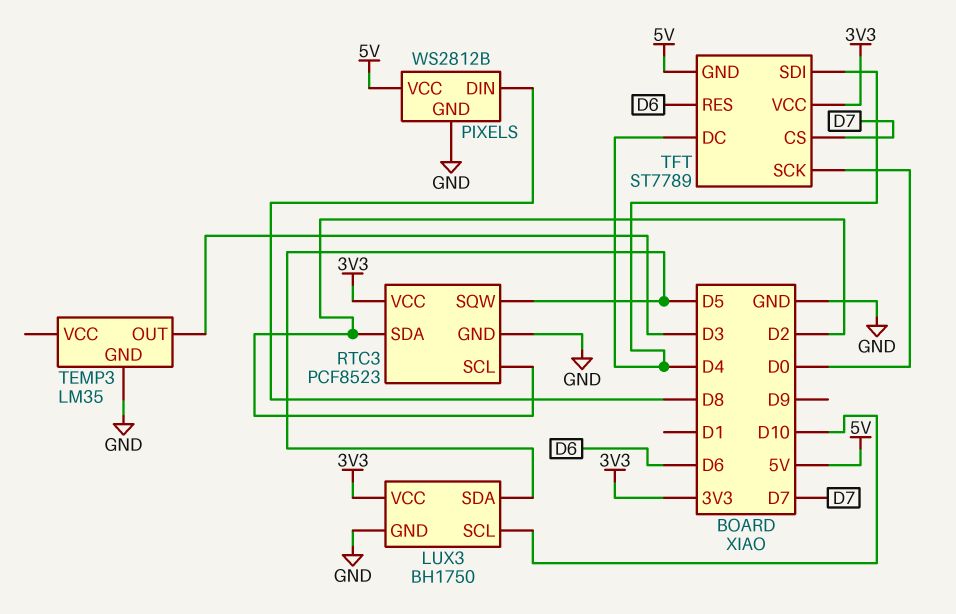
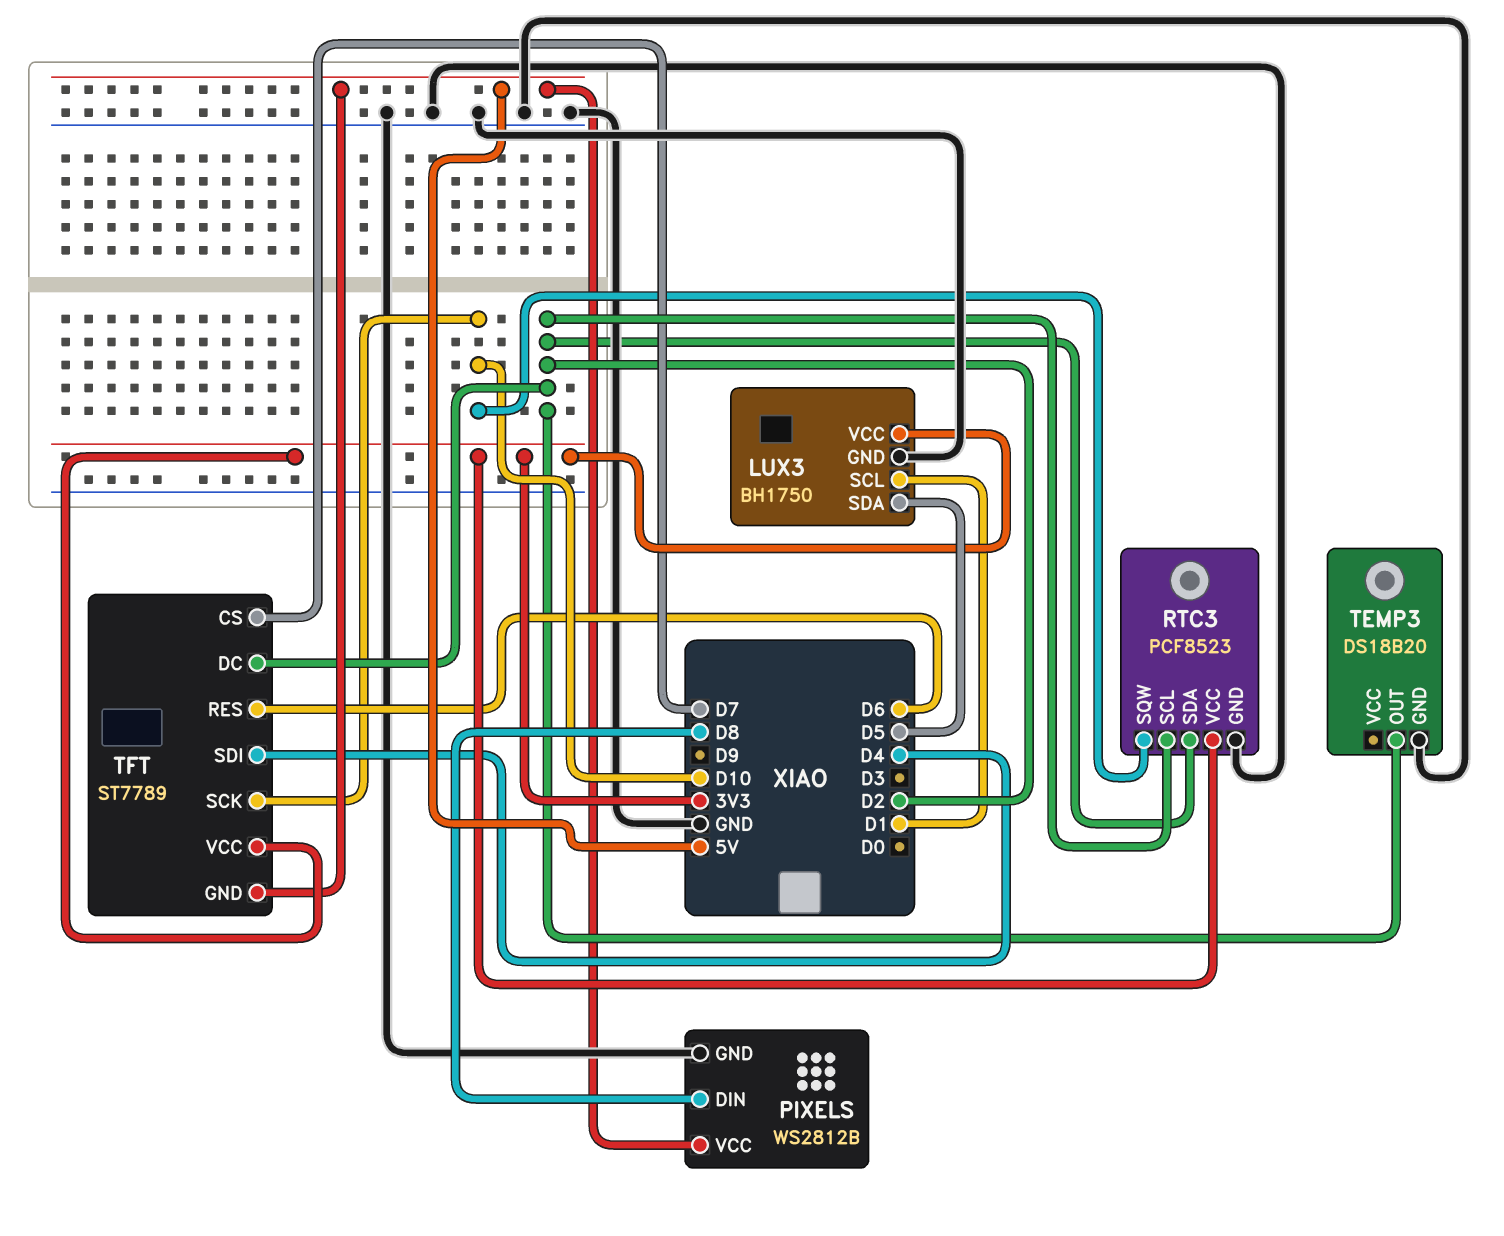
LUX3 pin SCL: D10 -> D1
RTC3 pin SQW: D5 -> D10
TEMP3: LM35 -> DS18B20
TEMP3 pin OUT: D3 -> D2
TFT pin DC: D4 -> D2
TFT pin SCK: D0 -> D10

